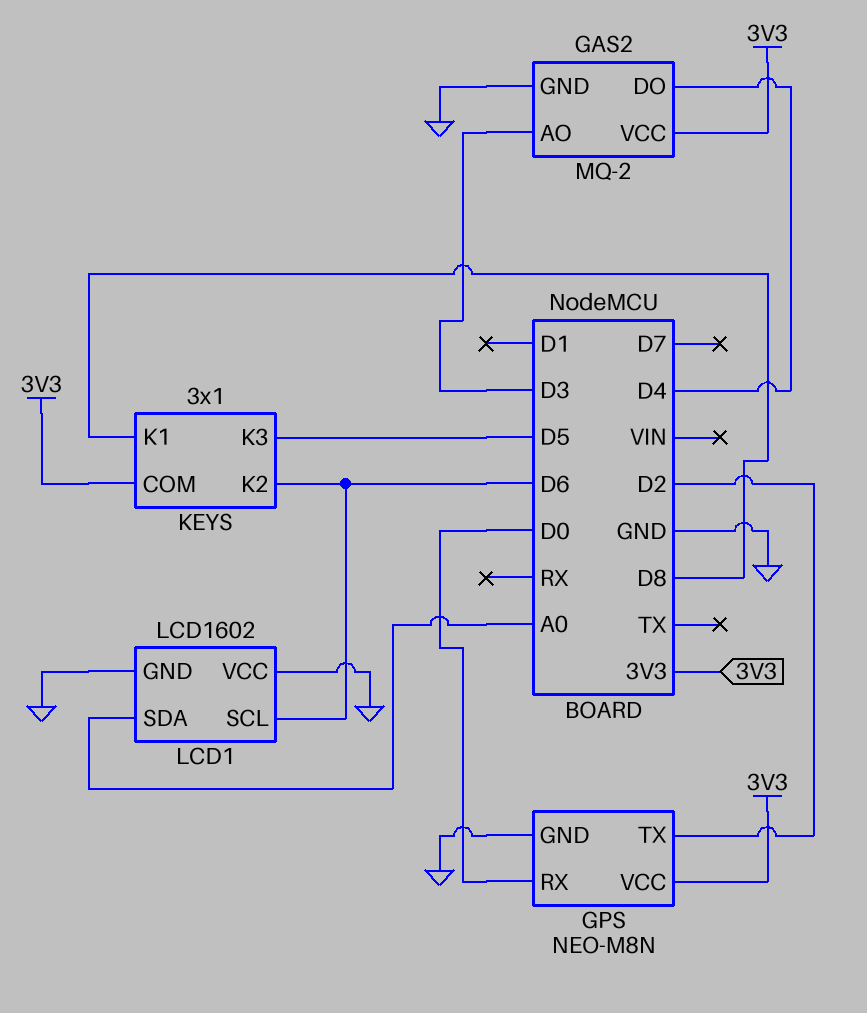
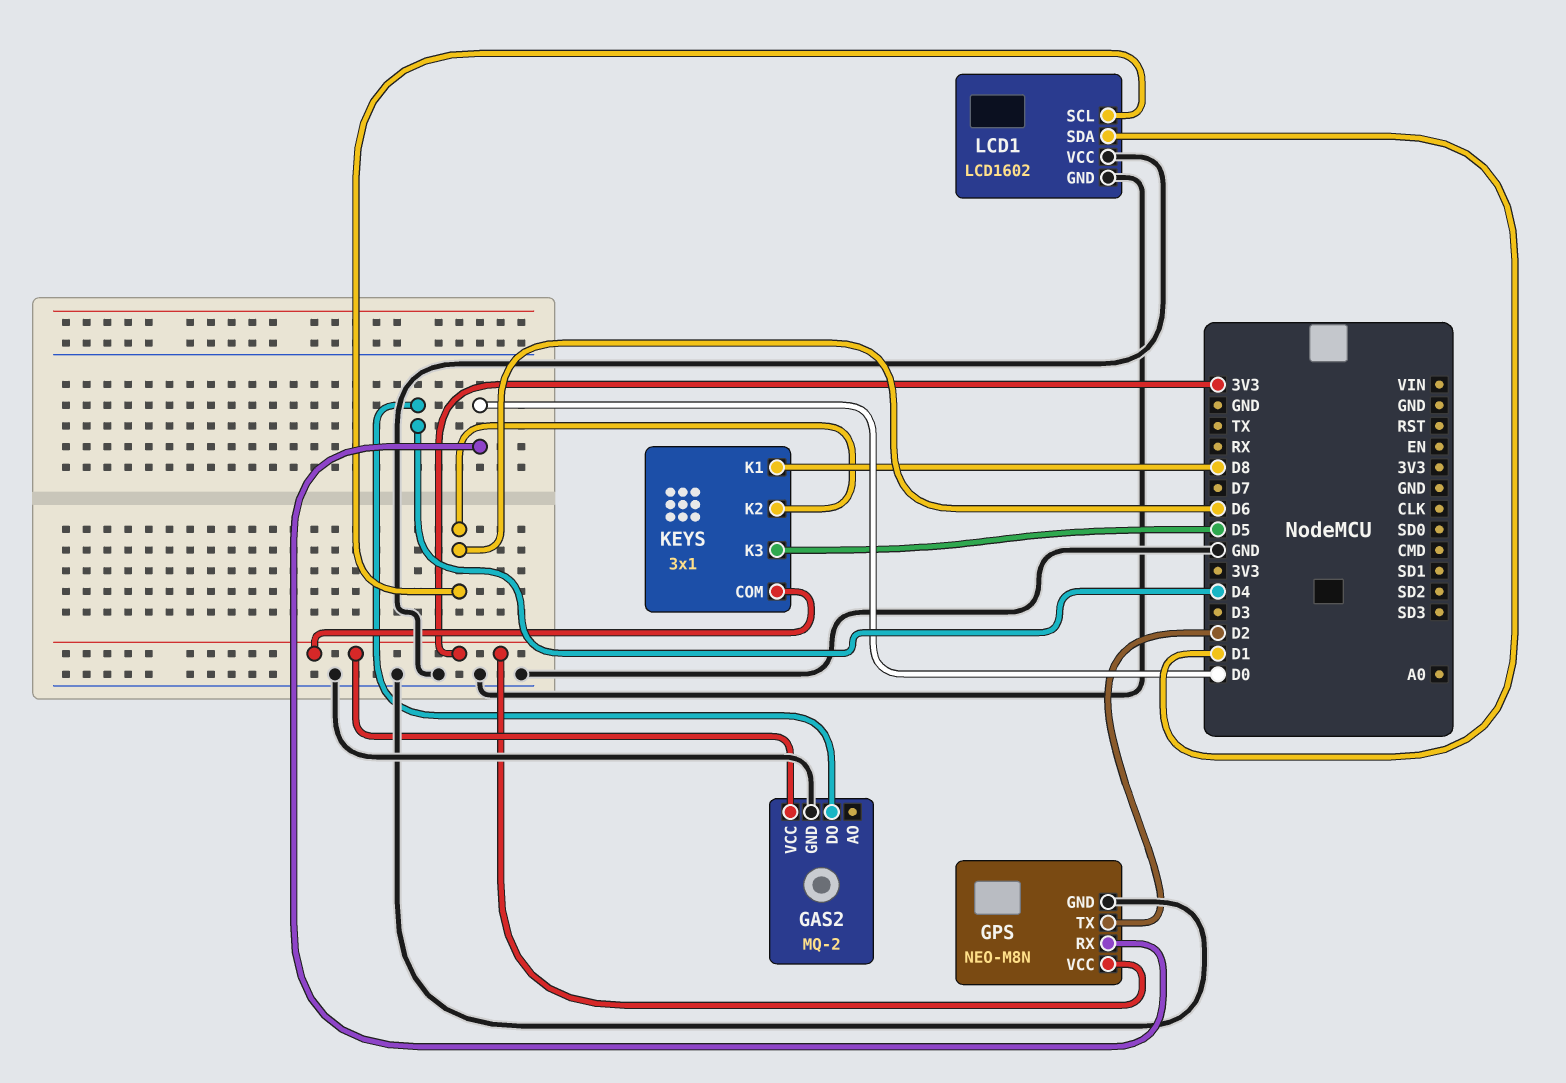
GAS2 pin AO: D3 -> none
LCD1 pin SDA: A0 -> D1

